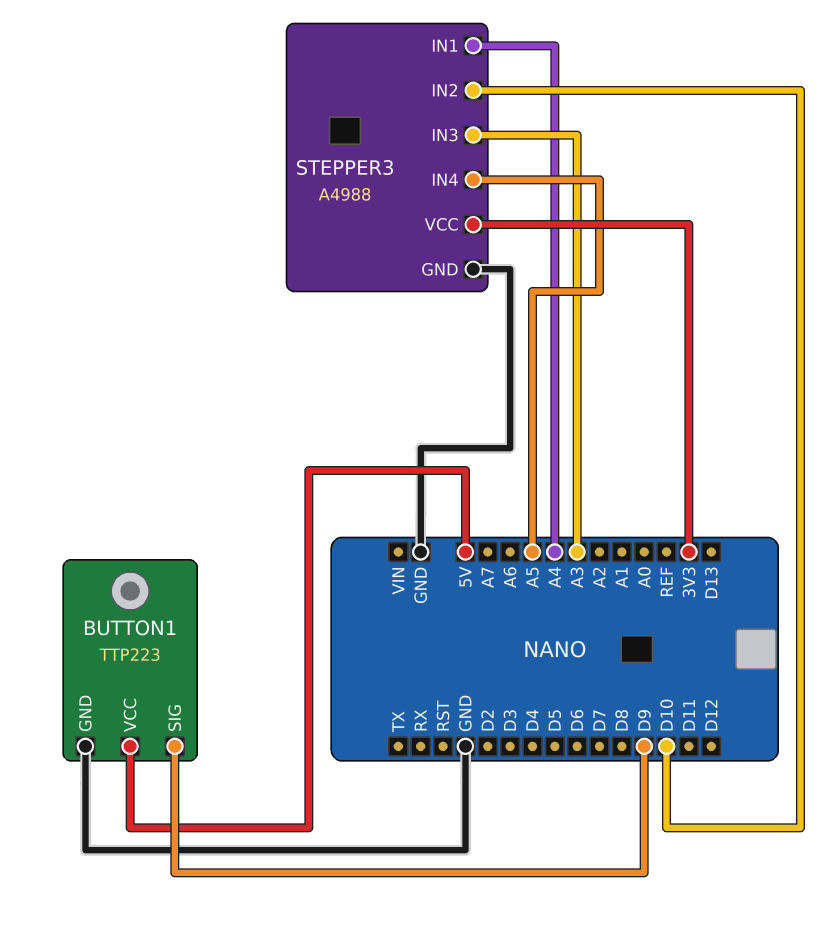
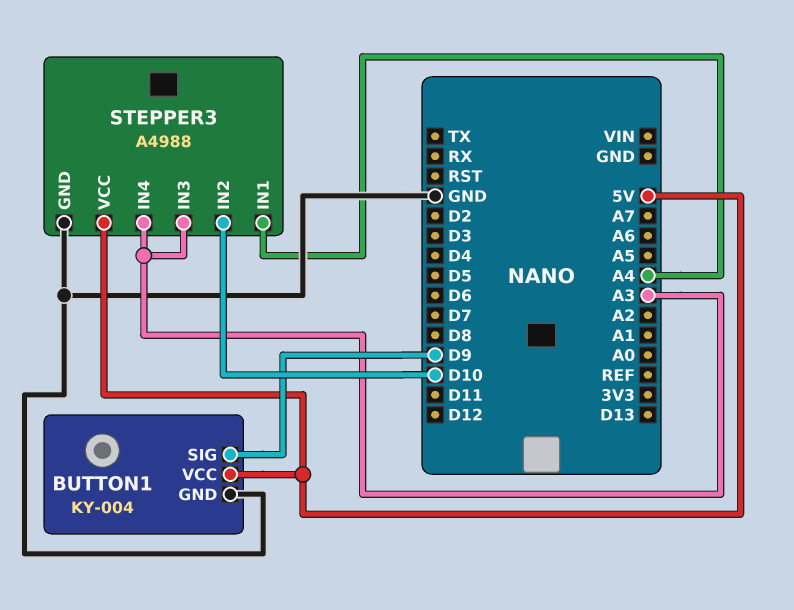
BUTTON1: TTP223 -> KY-004
STEPPER3 pin IN4: A5 -> A3
STEPPER3 pin VCC: 3V3 -> 5V

